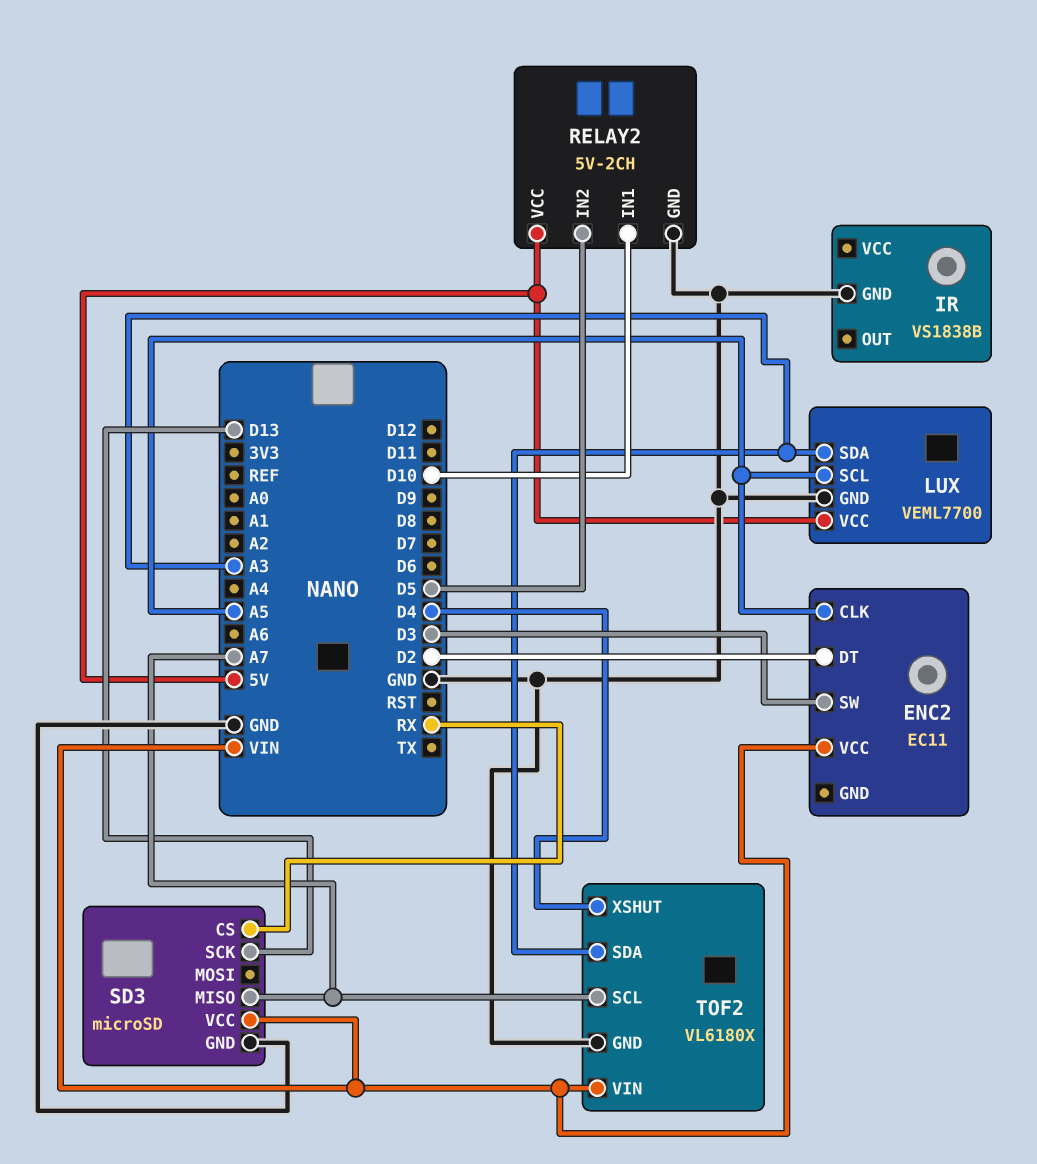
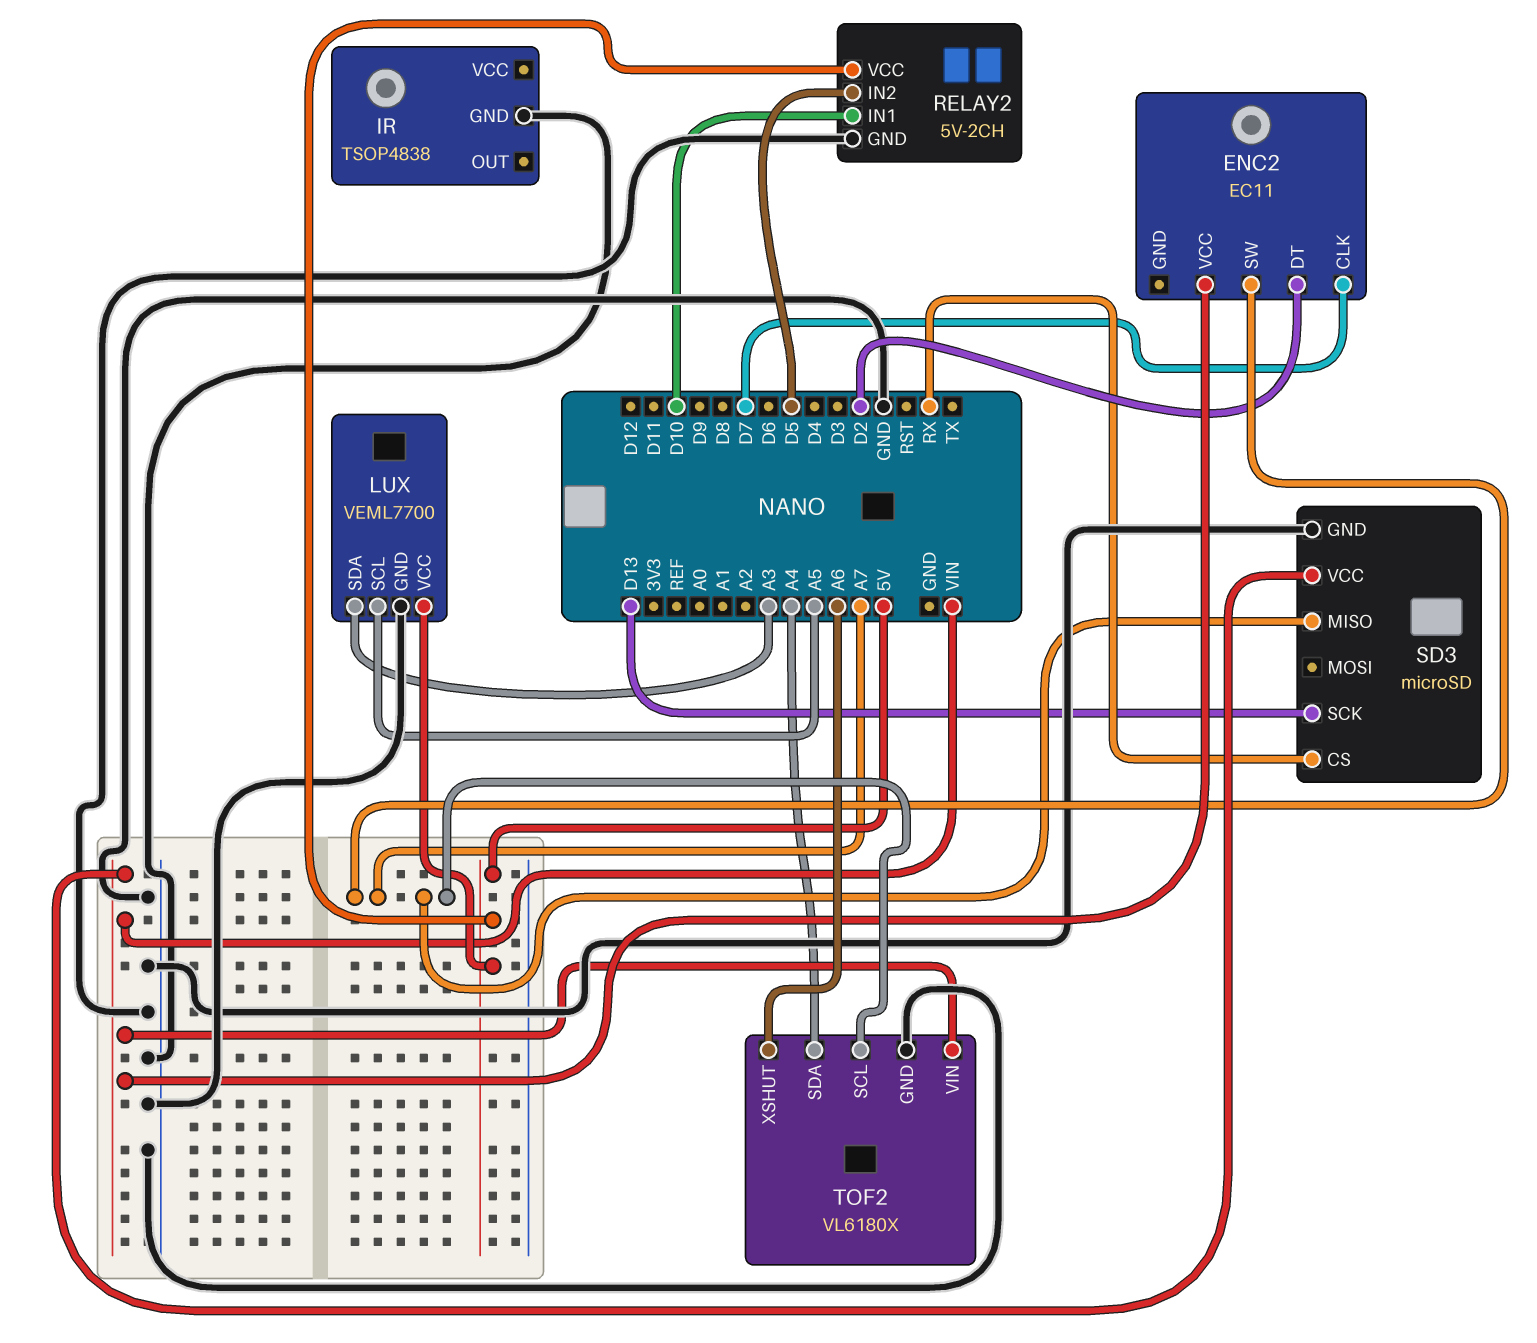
ENC2 pin CLK: A5 -> D7
ENC2 pin SW: D3 -> A7
IR: VS1838B -> TSOP4838
TOF2 pin SDA: A3 -> A4
TOF2 pin XSHUT: D4 -> A6

